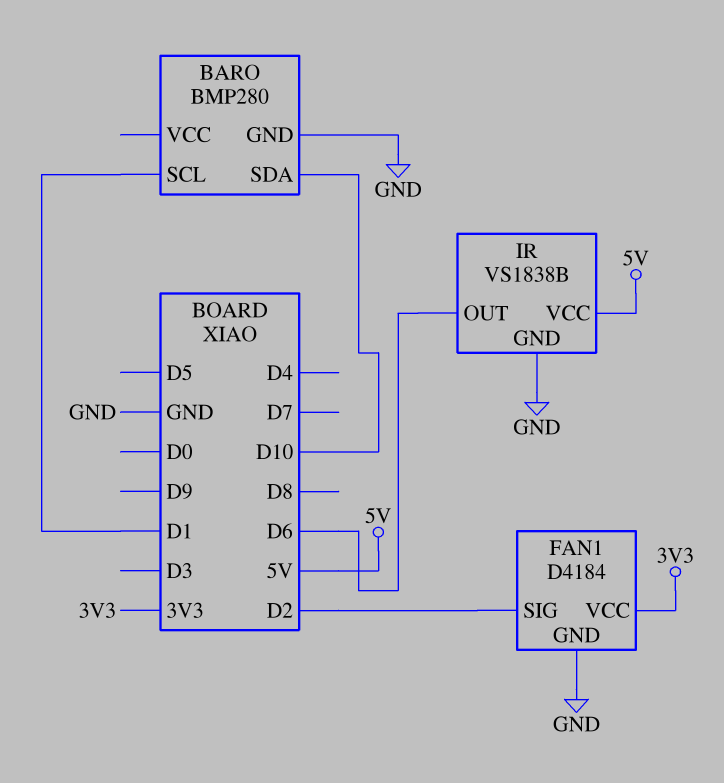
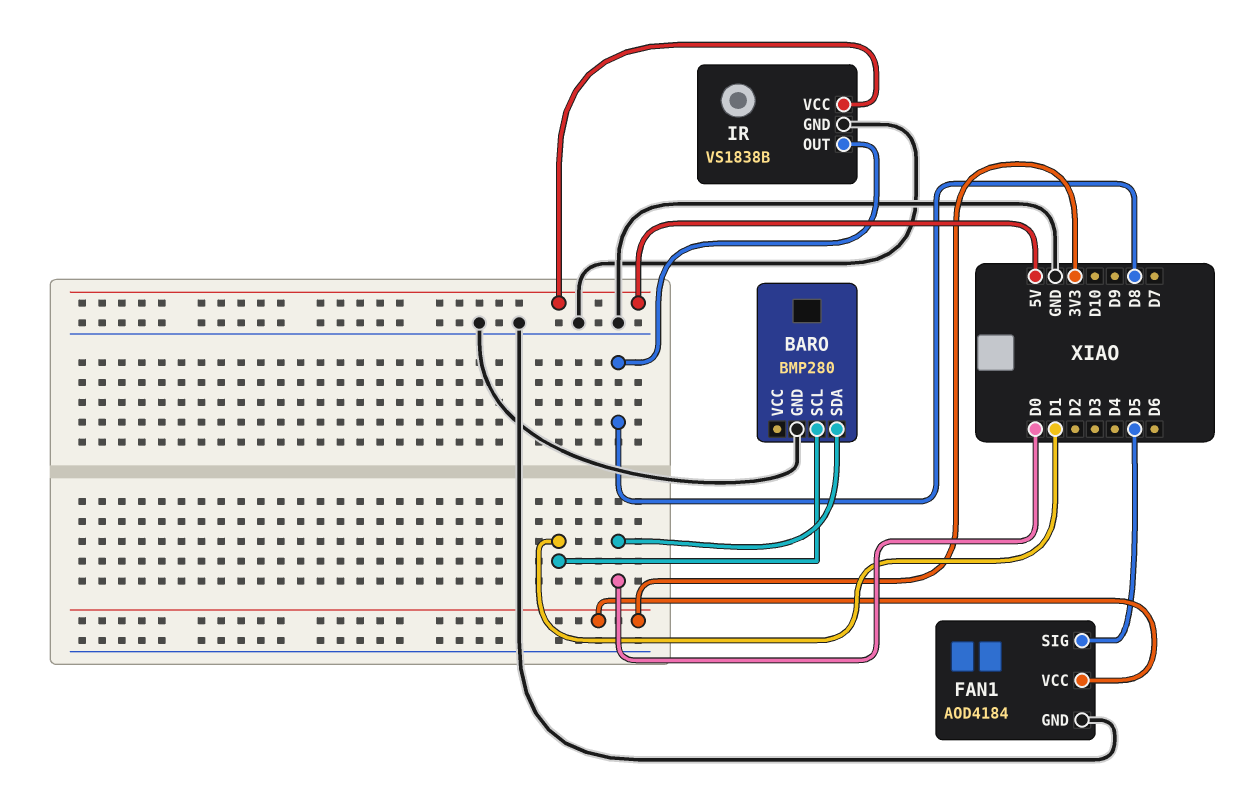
BARO pin SDA: D10 -> D0
FAN1: D4184 -> AOD4184
FAN1 pin SIG: D2 -> D5
IR pin OUT: D6 -> D8

